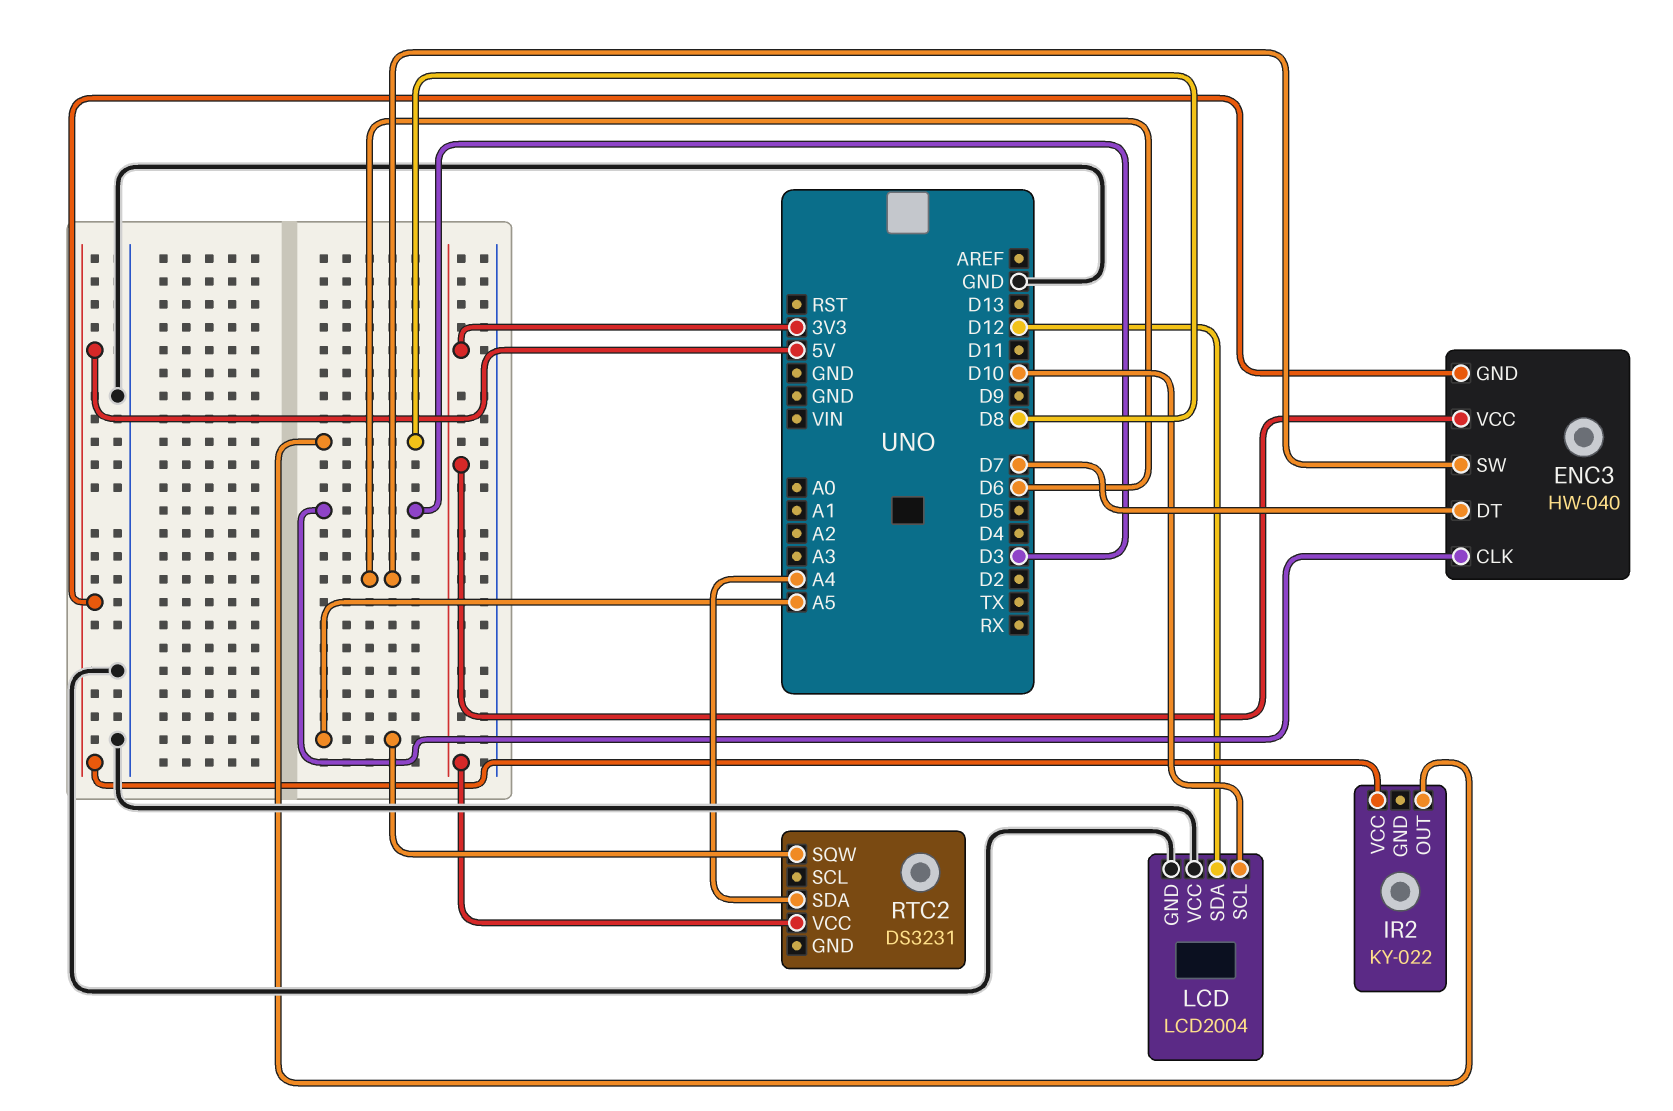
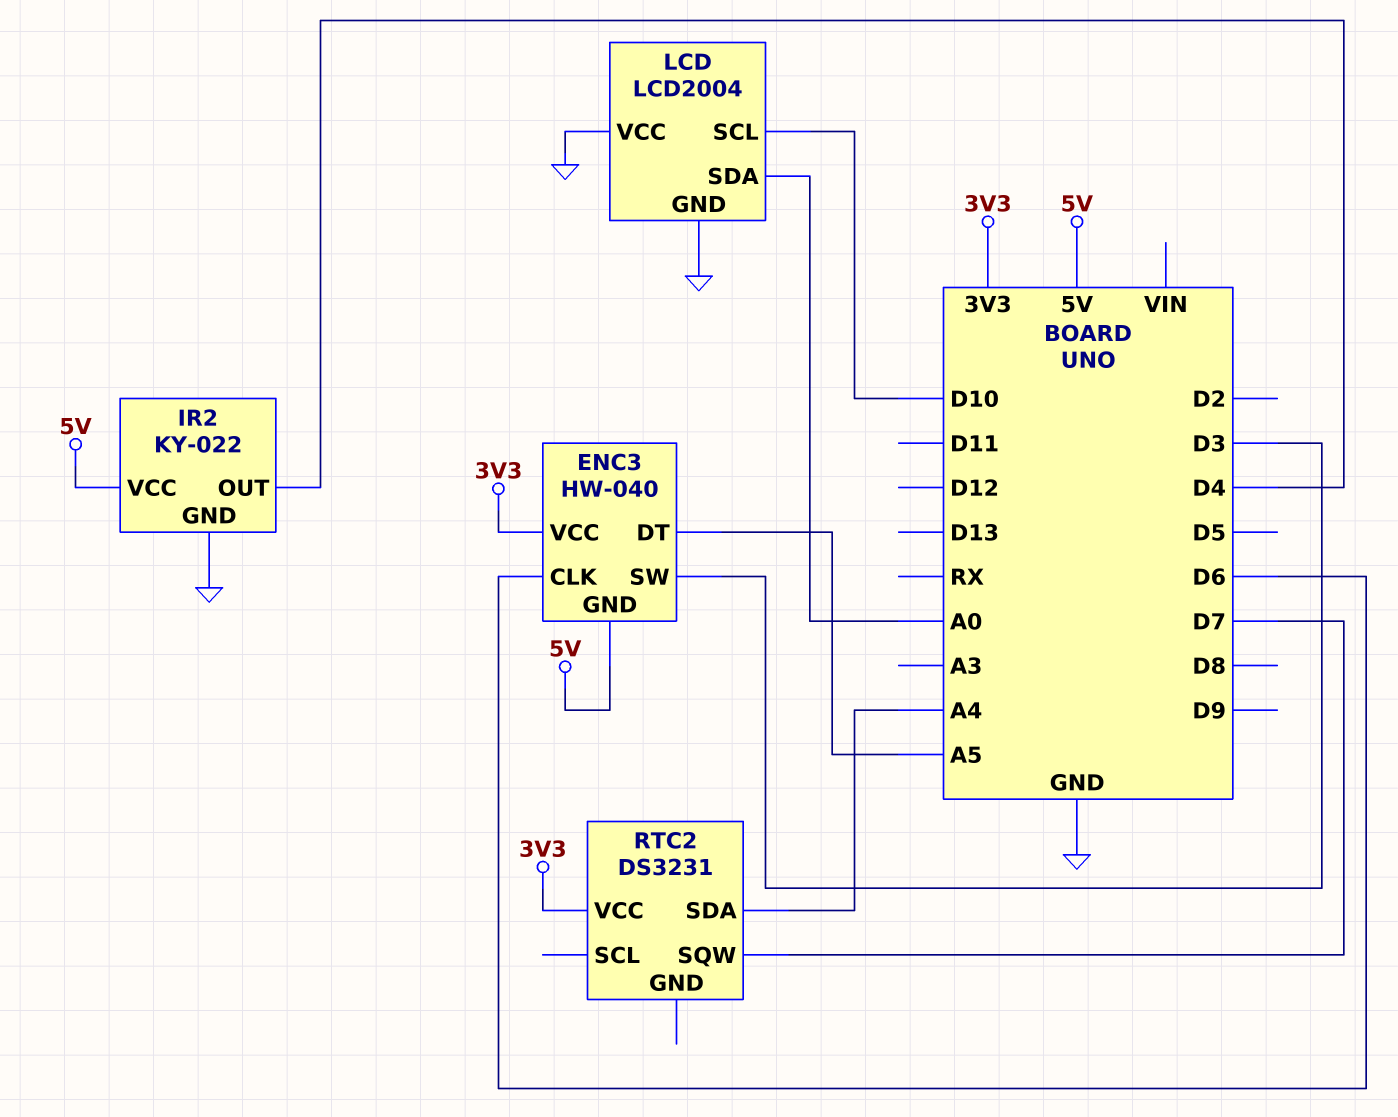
ENC3 pin CLK: D3 -> D6
ENC3 pin DT: D7 -> A5
ENC3 pin SW: D6 -> D3
IR2 pin GND: none -> GND
IR2 pin OUT: D8 -> D4
LCD pin SDA: D12 -> A0
RTC2 pin SQW: A5 -> D7

